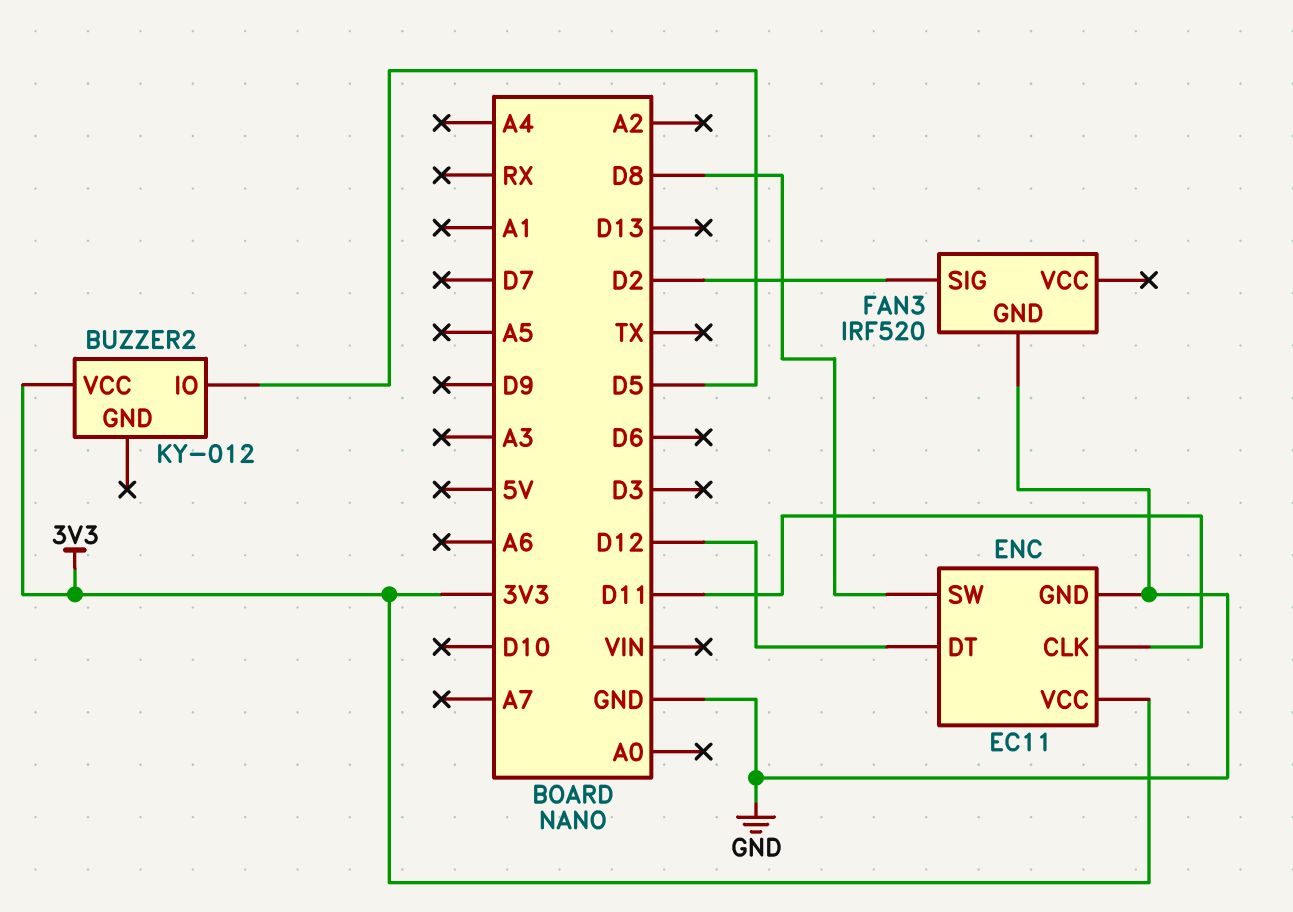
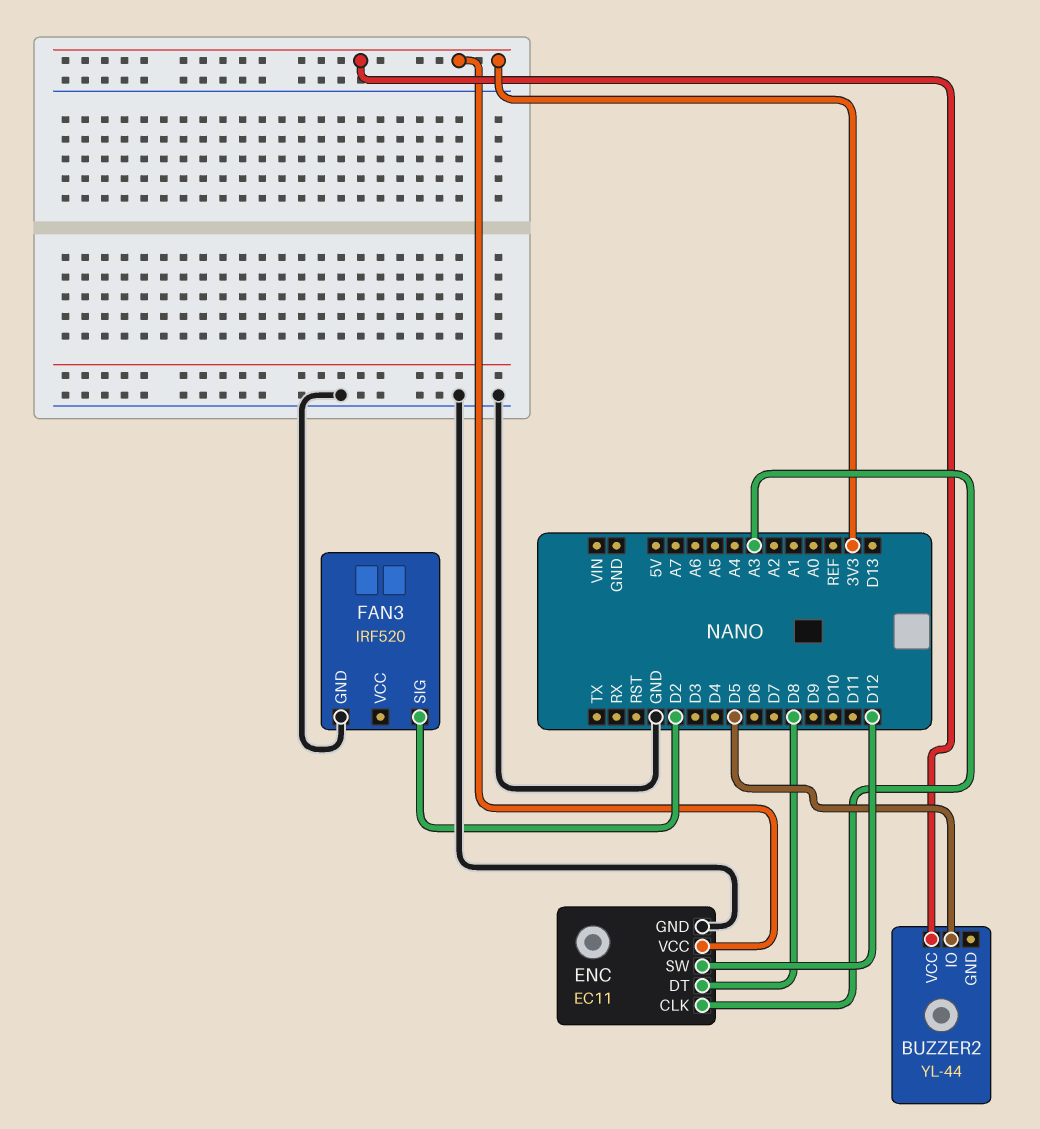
BUZZER2: KY-012 -> YL-44
ENC pin CLK: D11 -> A3
ENC pin DT: D12 -> D8
ENC pin SW: D8 -> D12

